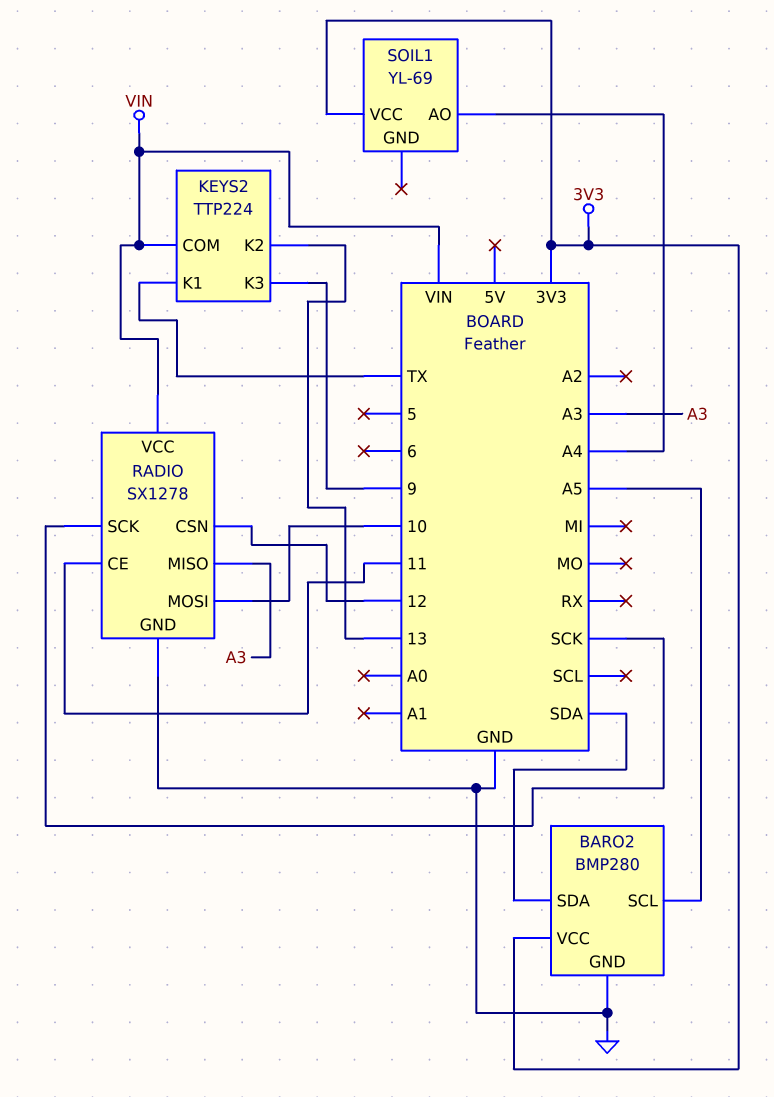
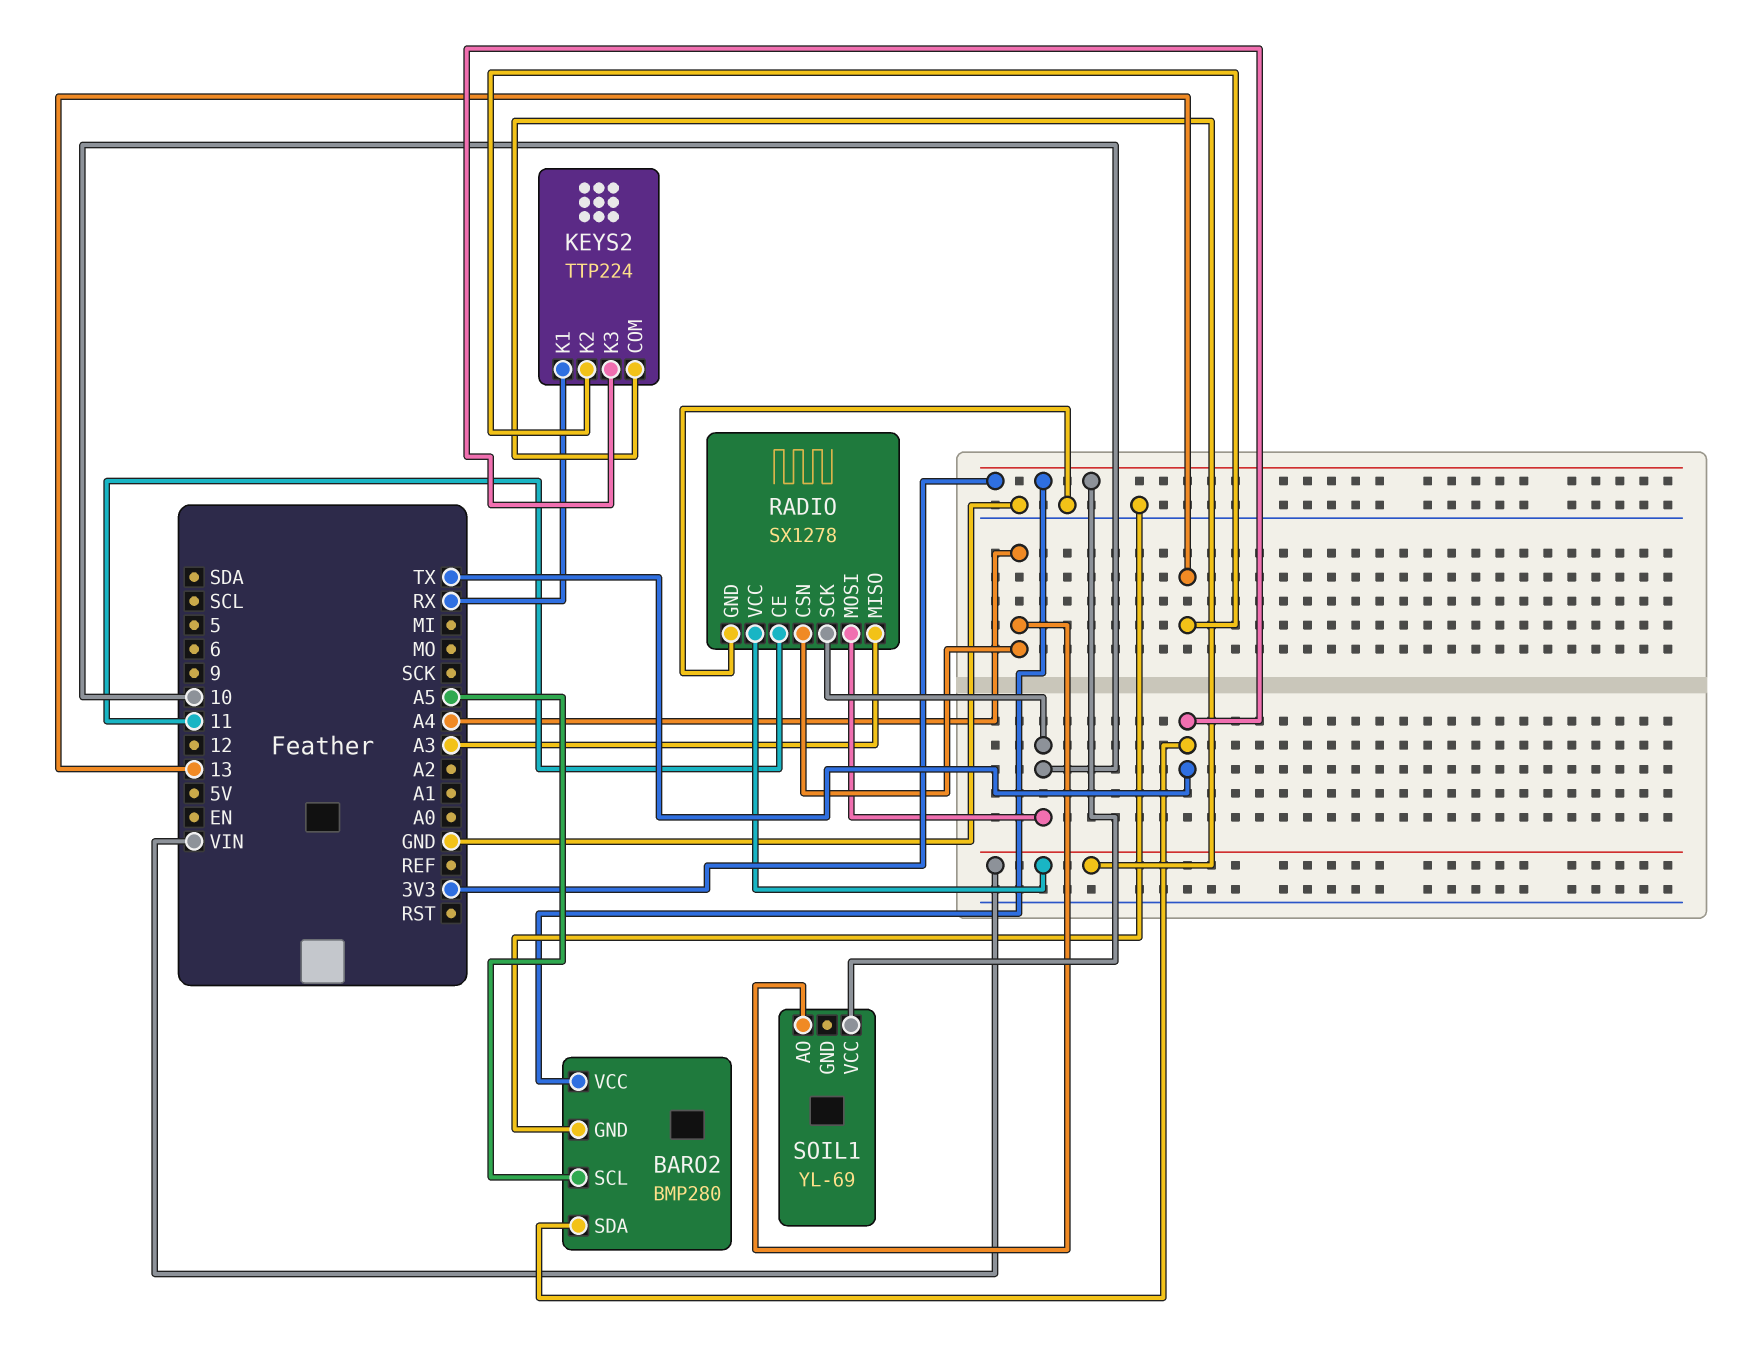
BARO2 pin SDA: SDA -> TX
KEYS2 pin K1: TX -> RX
KEYS2 pin K3: 9 -> TX
RADIO pin CSN: 12 -> A4
RADIO pin SCK: SCK -> 10

